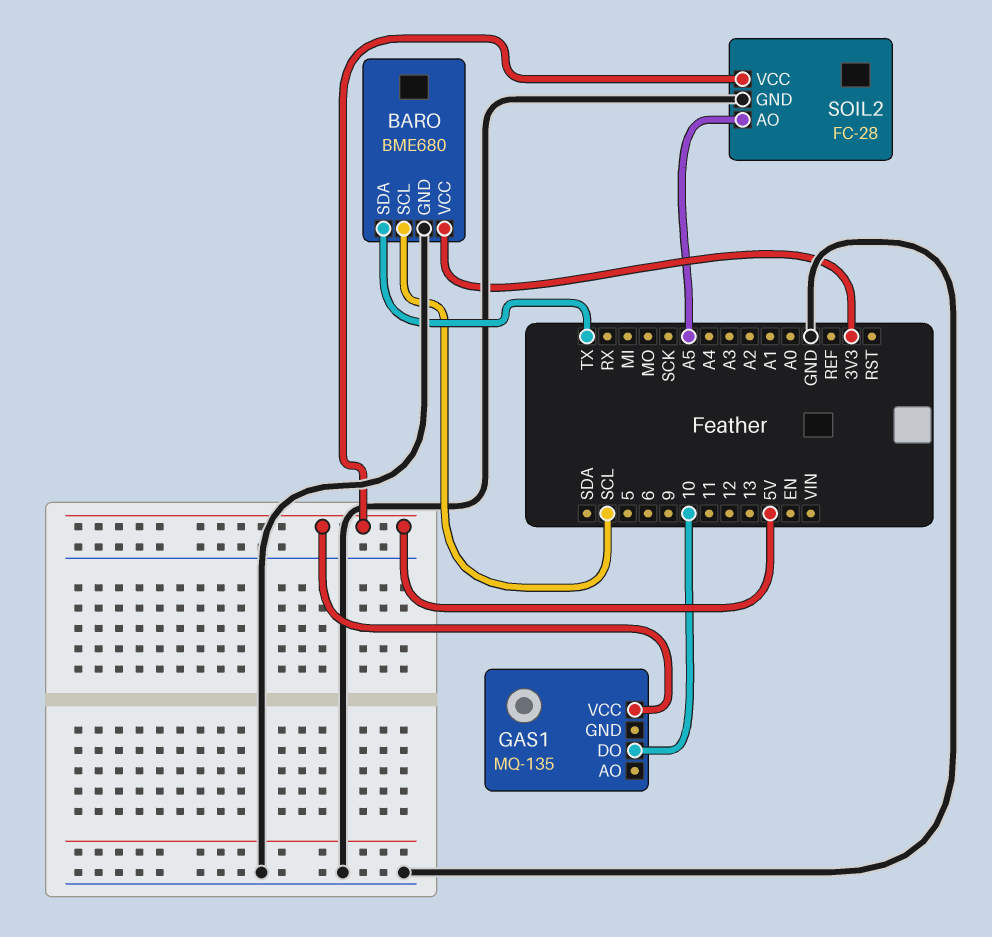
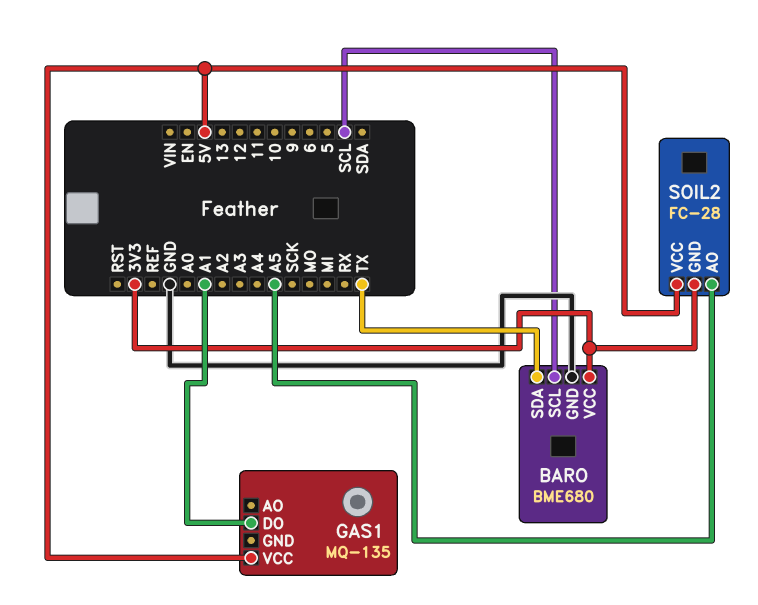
GAS1 pin DO: 10 -> A1
SOIL2 pin GND: GND -> 3V3

